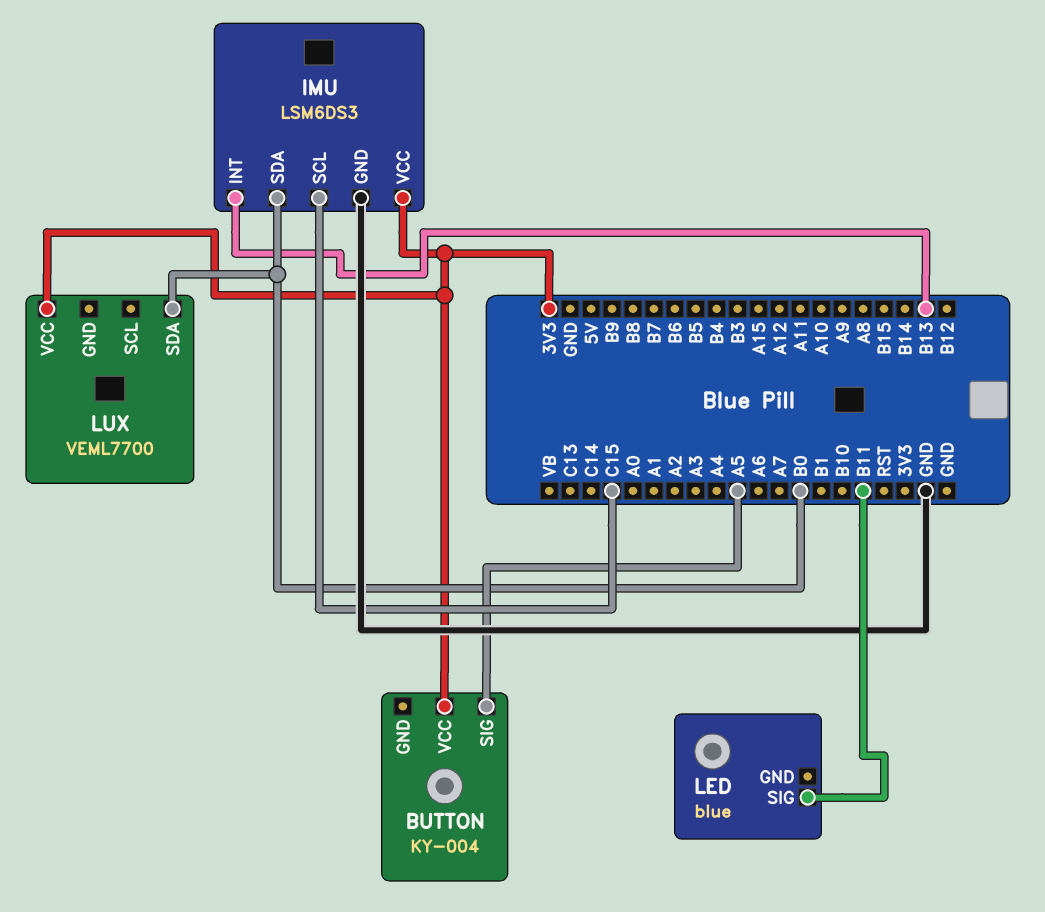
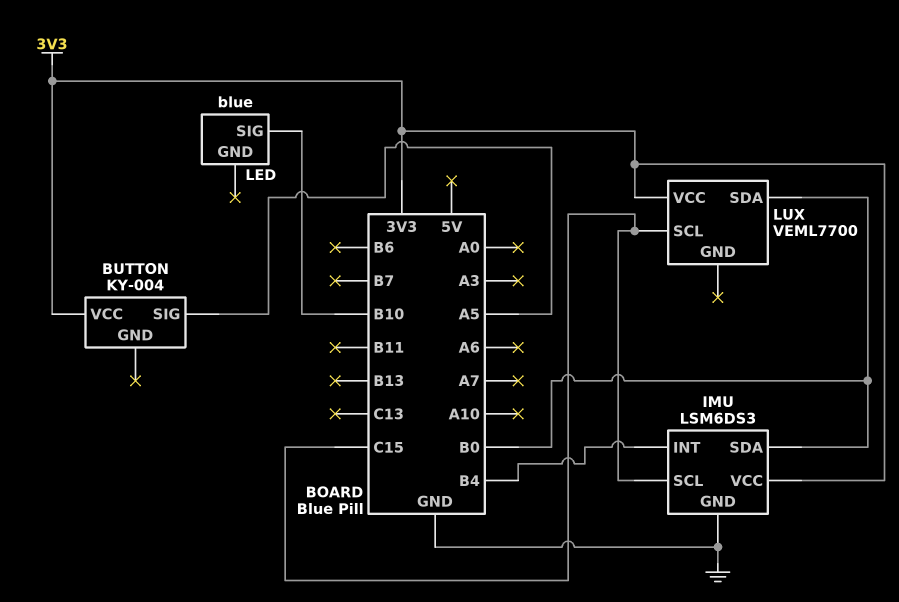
IMU pin INT: B13 -> B4
LED pin SIG: B11 -> B10
LUX pin SCL: none -> C15

